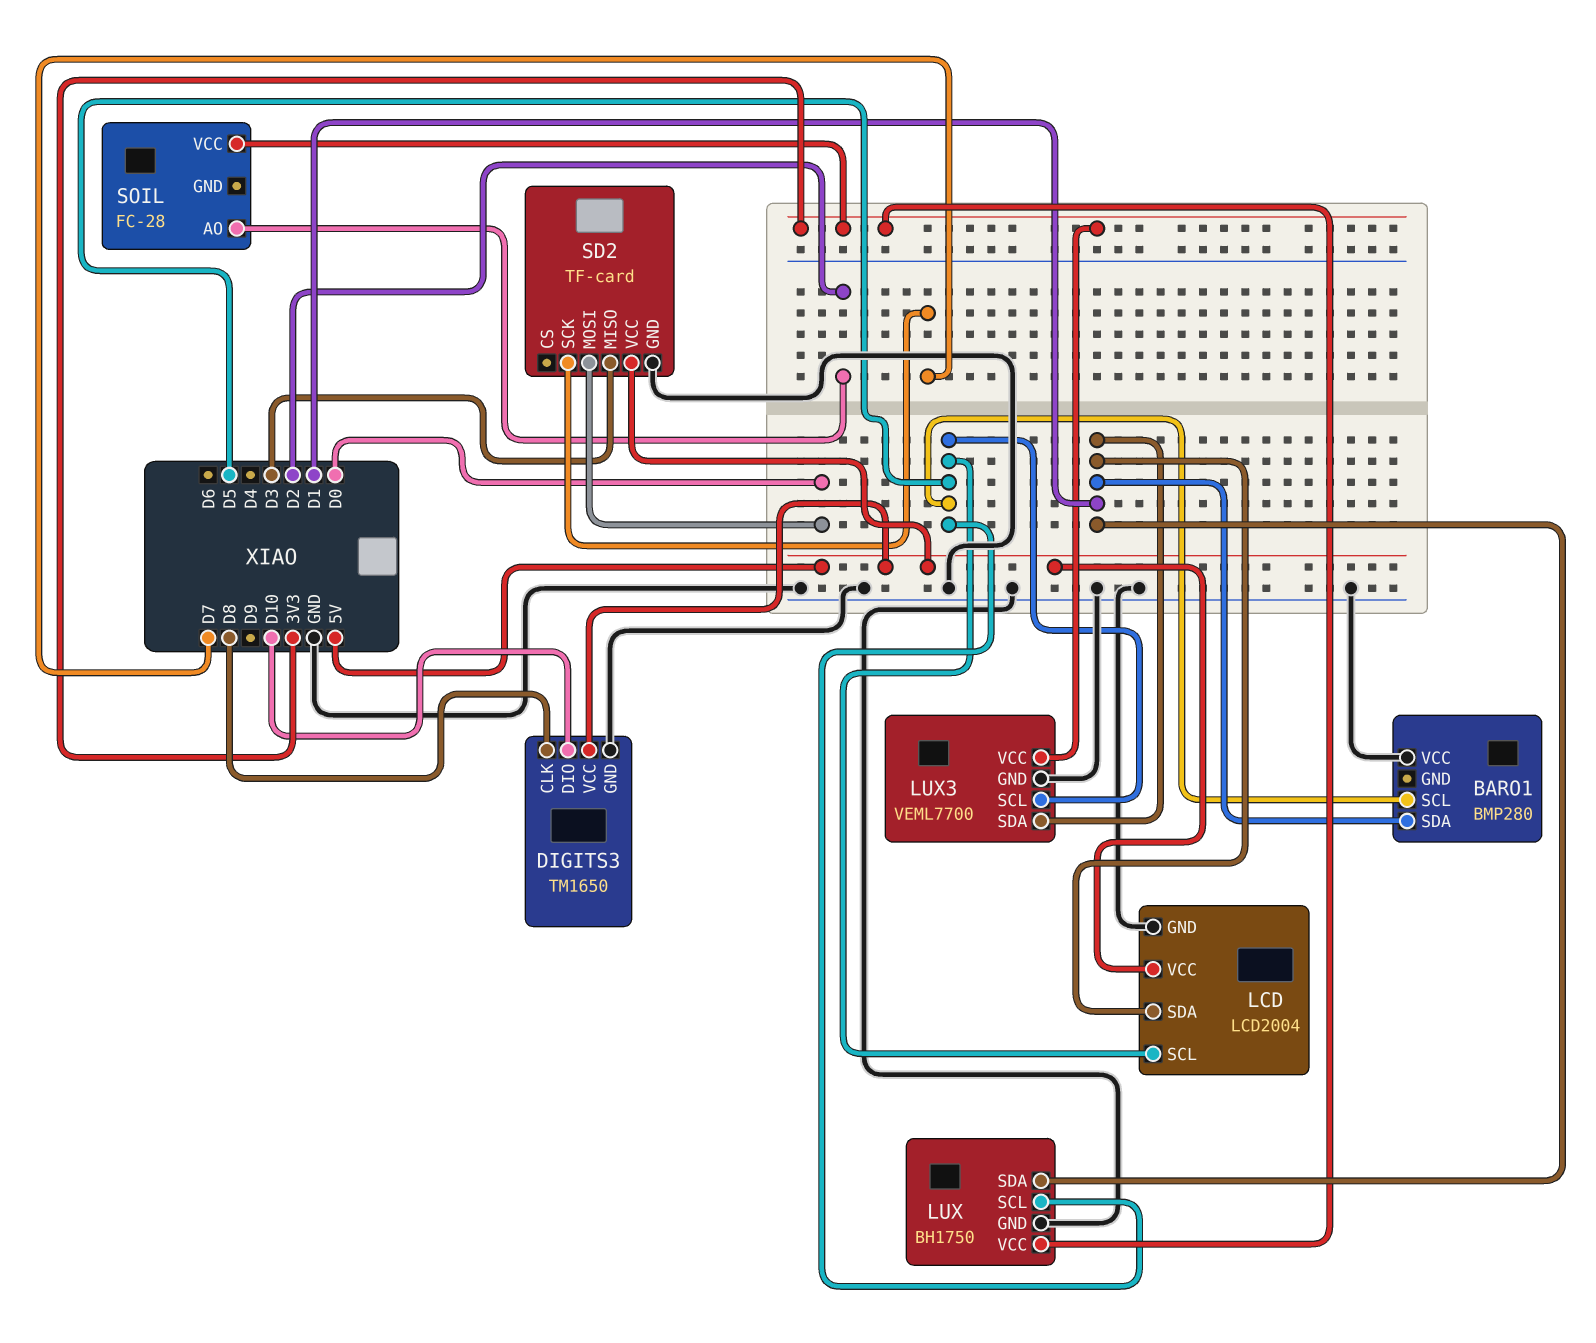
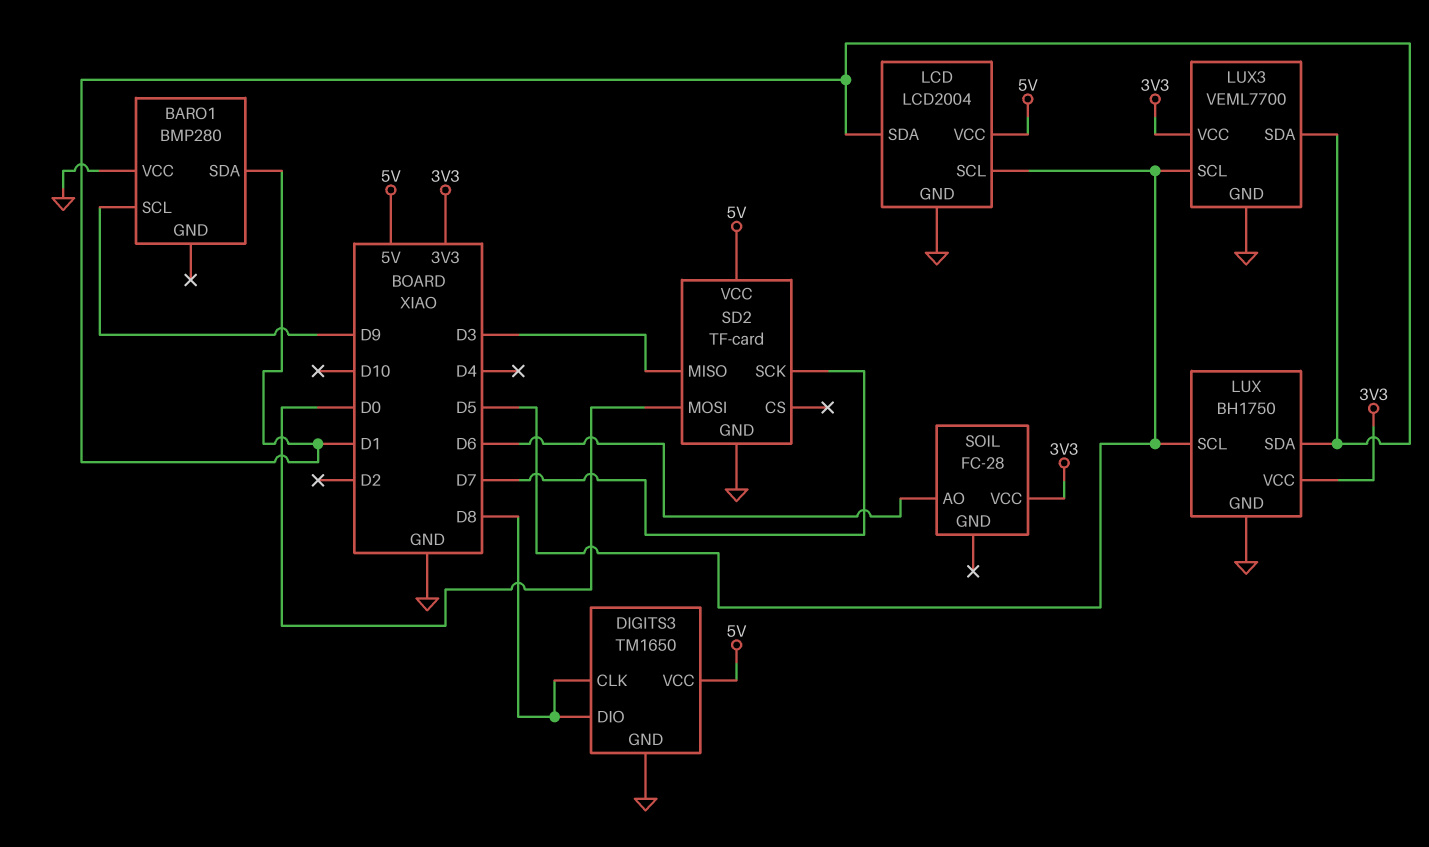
BARO1 pin SCL: D5 -> D9
DIGITS3 pin DIO: D10 -> D8
SOIL pin AO: D2 -> D6

